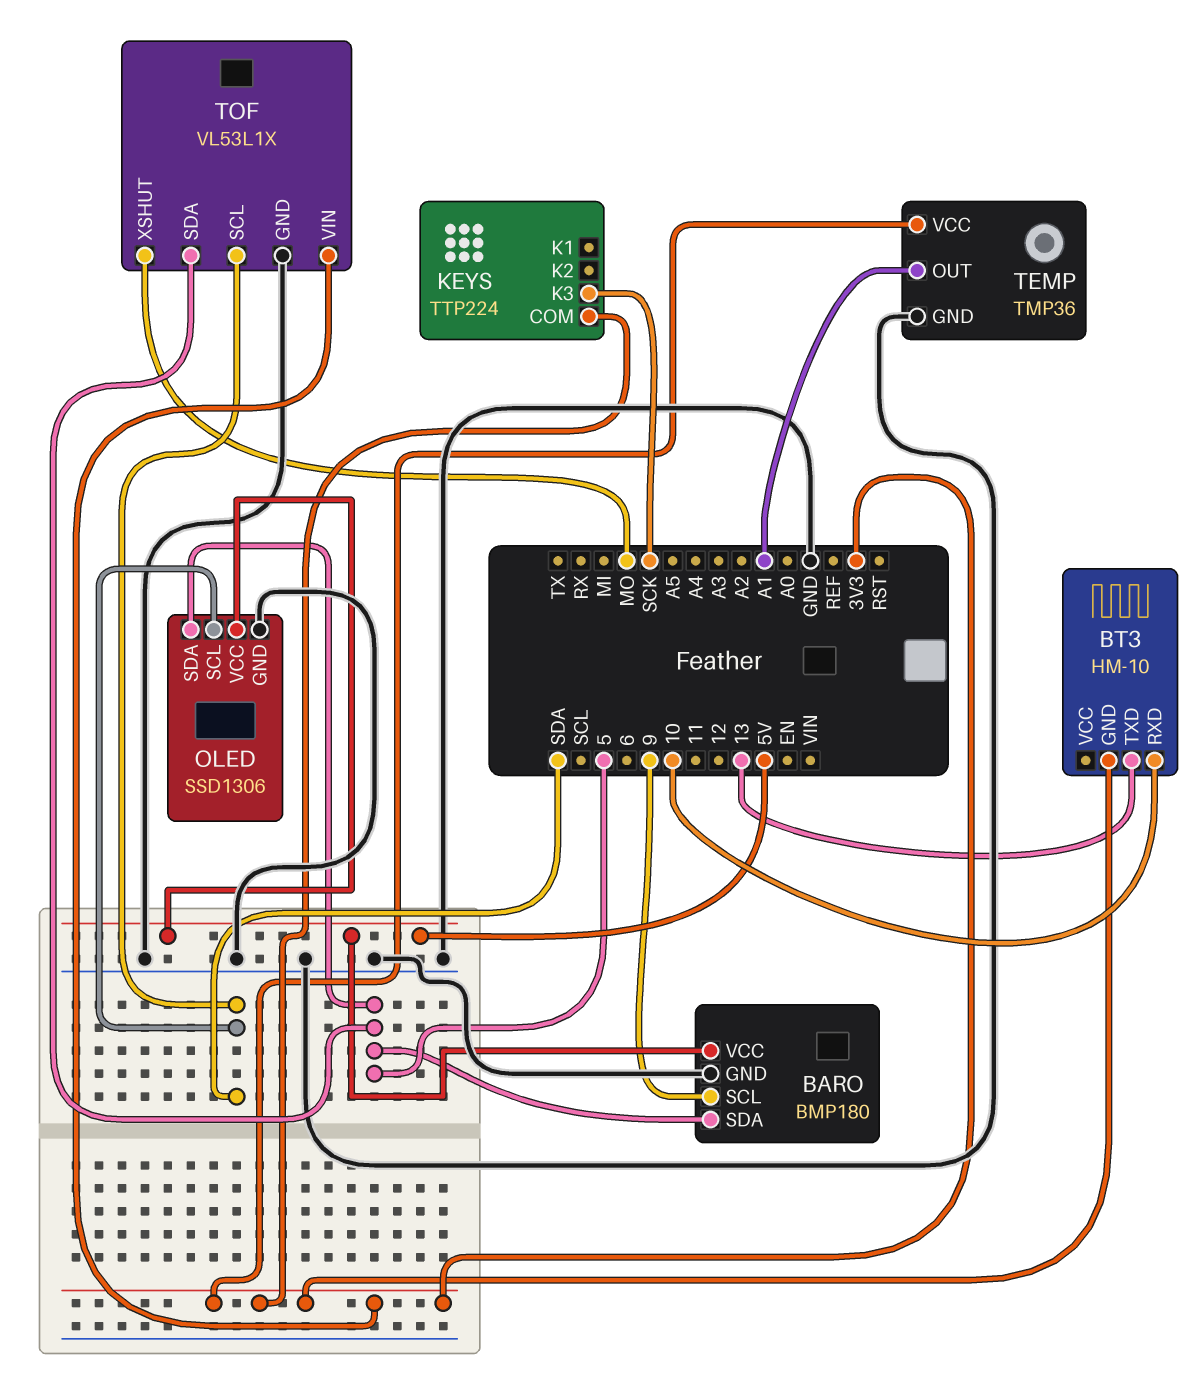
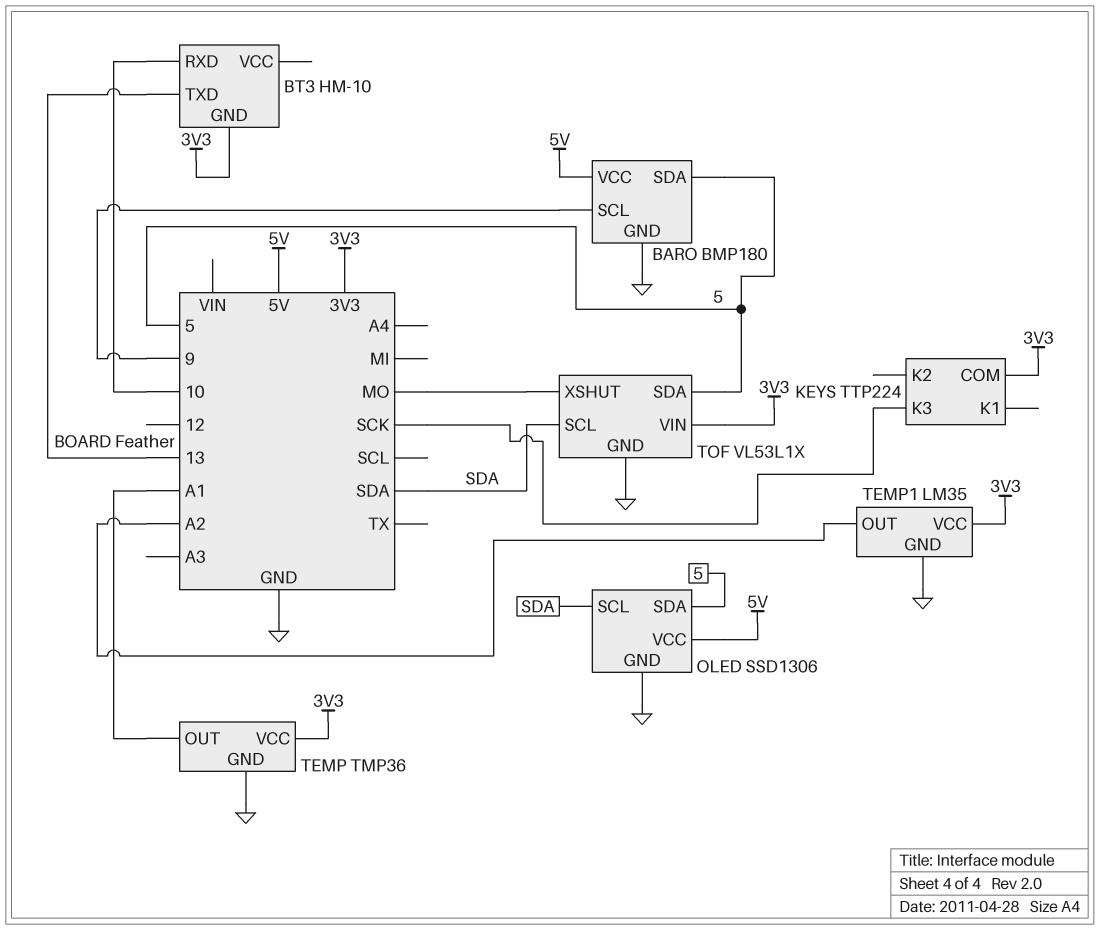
TEMP1: none -> LM35
TEMP1 pin GND: none -> GND
TEMP1 pin OUT: none -> A2
TEMP1 pin VCC: none -> 3V3

